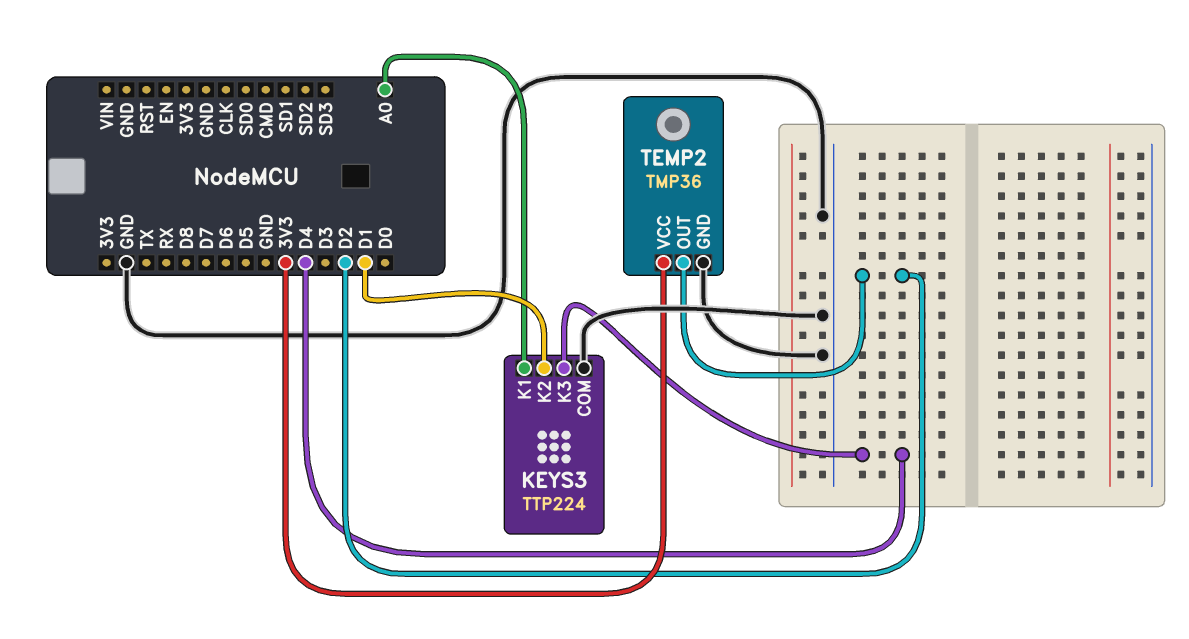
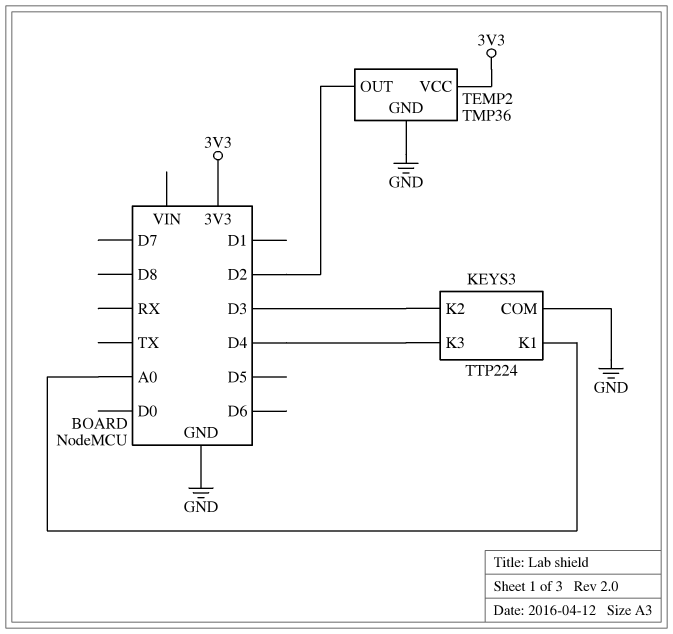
KEYS3 pin K2: D1 -> D3

